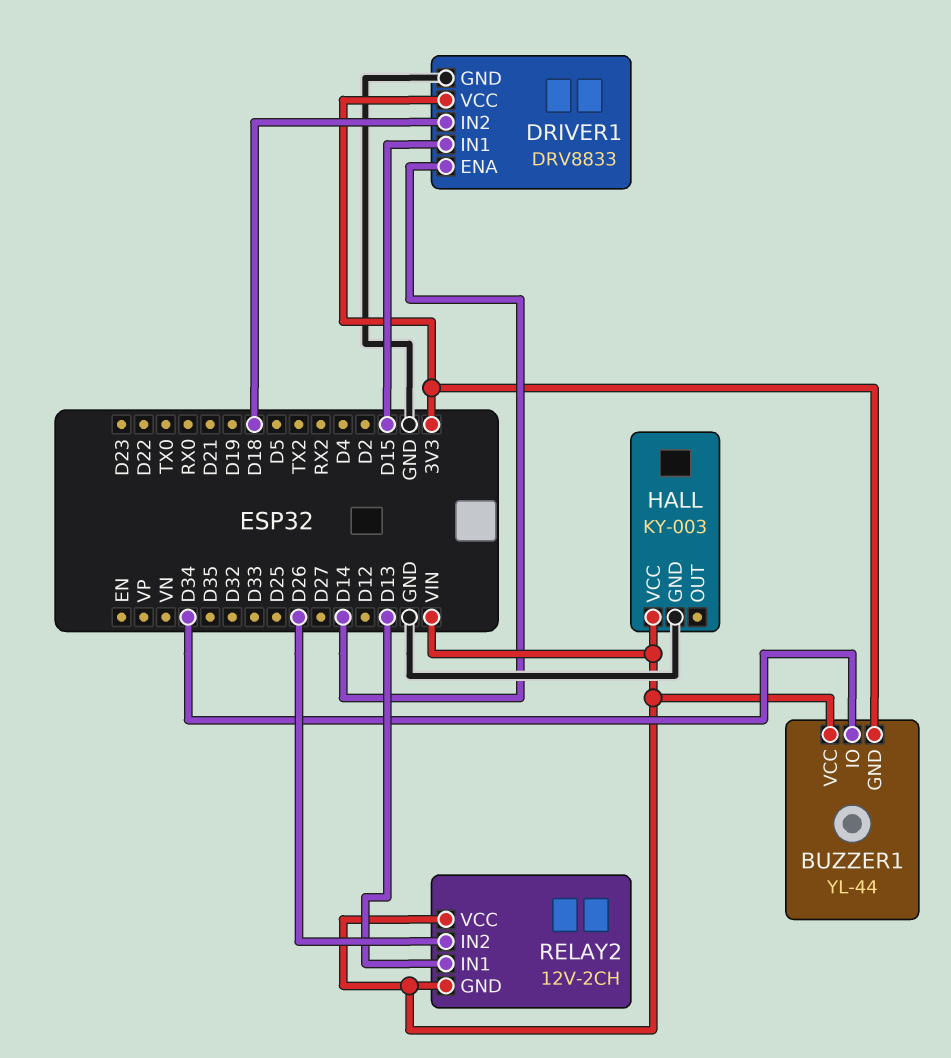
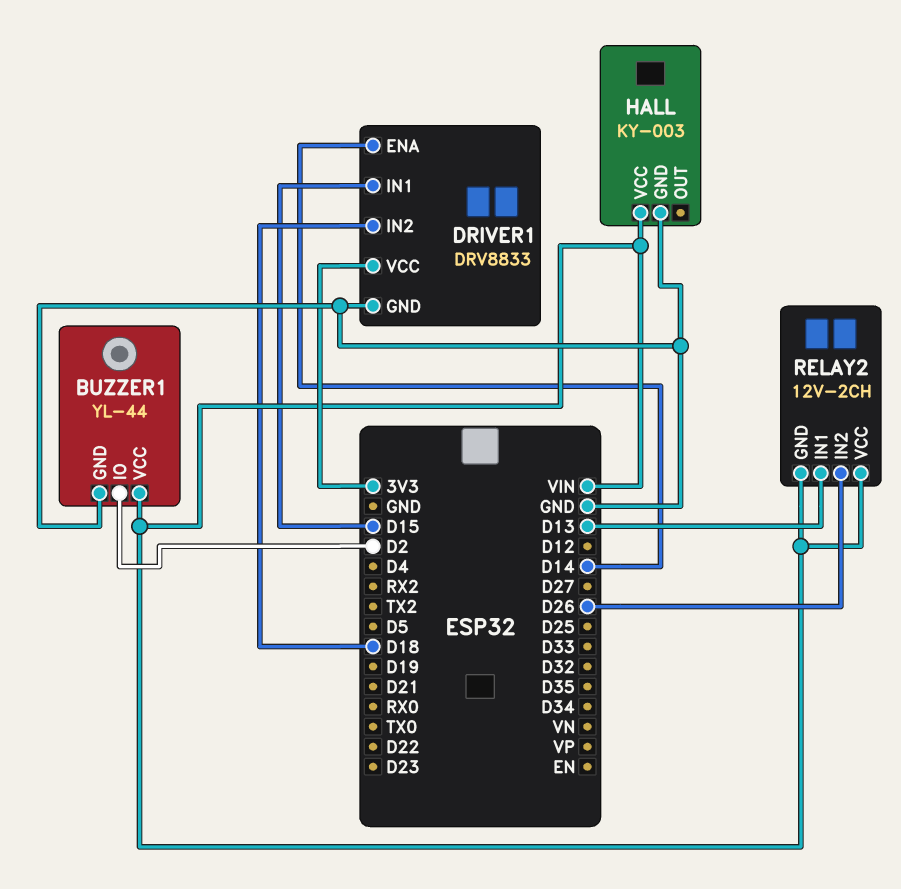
BUZZER1 pin GND: 3V3 -> GND
BUZZER1 pin IO: D34 -> D2

